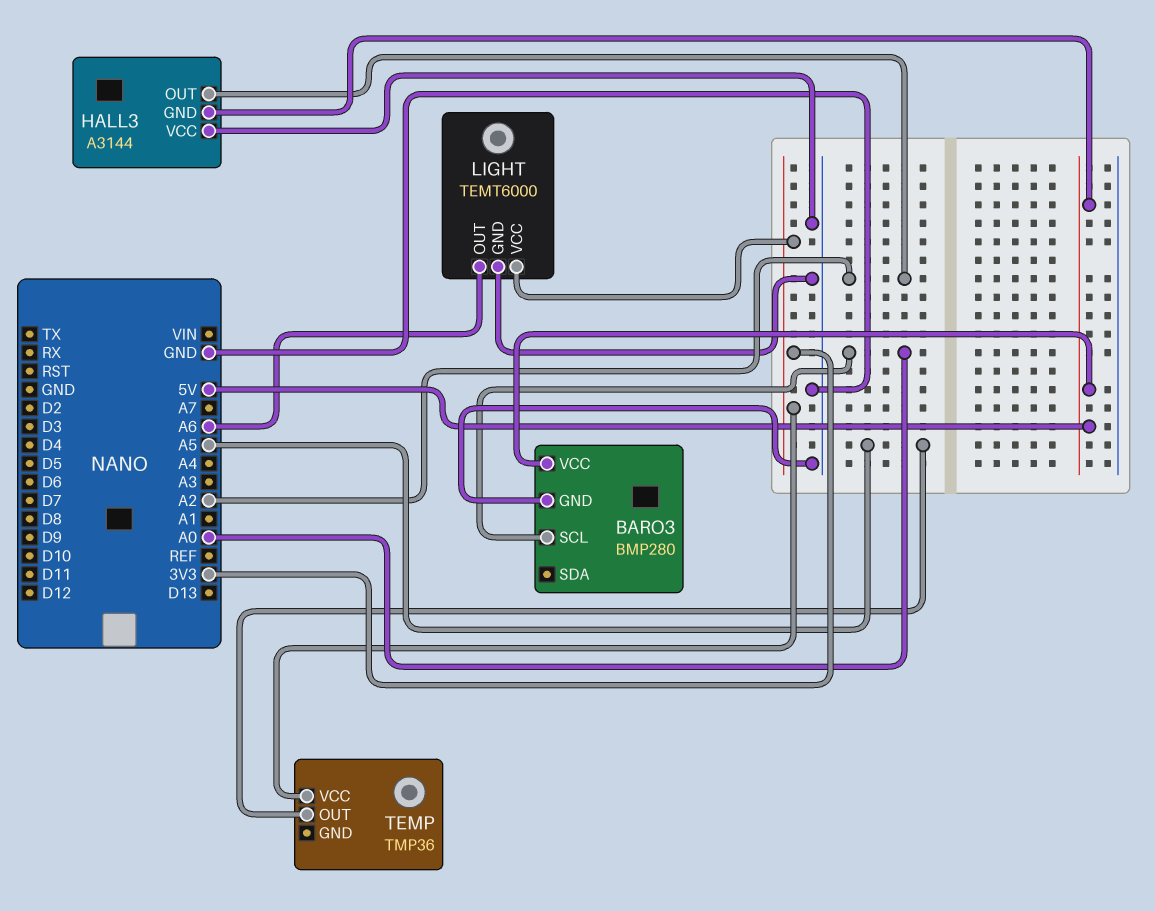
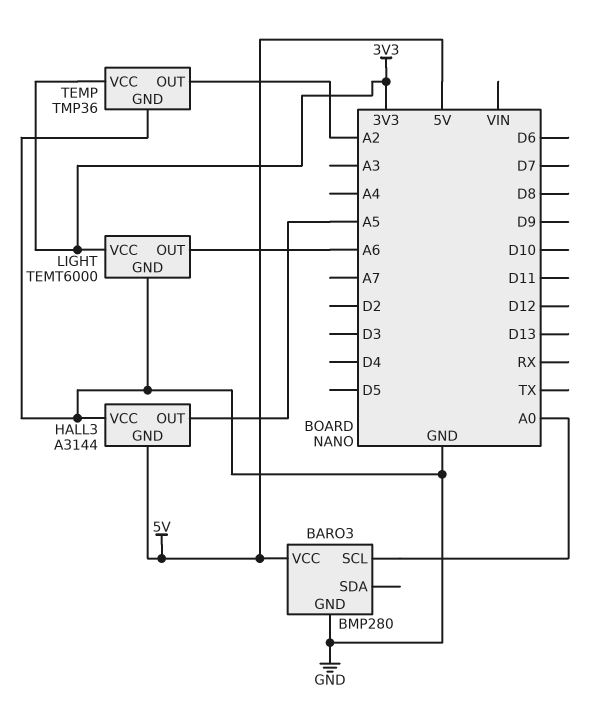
HALL3 pin OUT: A2 -> A5
TEMP pin GND: none -> GND
TEMP pin OUT: A5 -> A2

